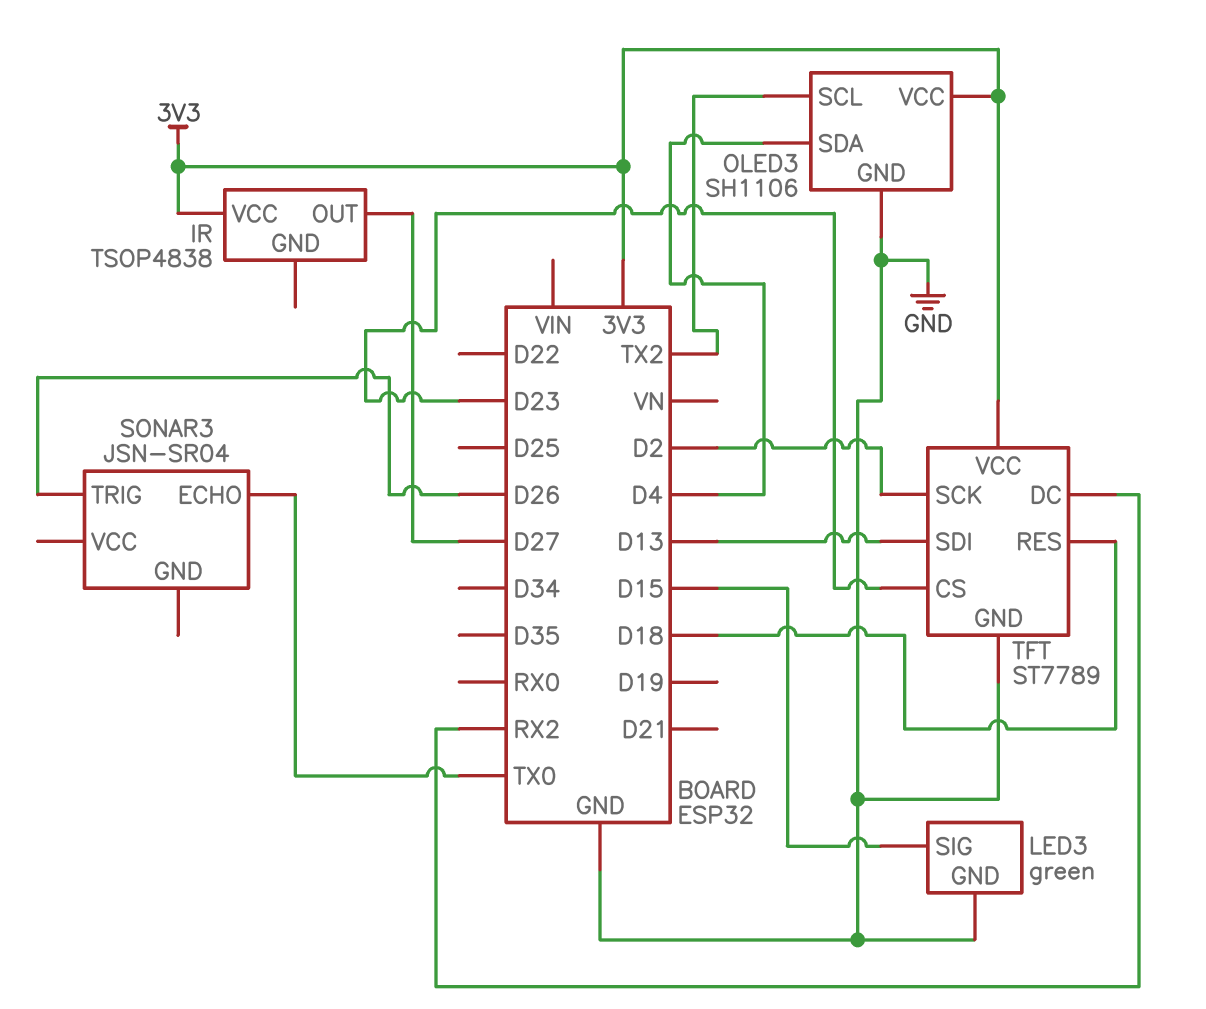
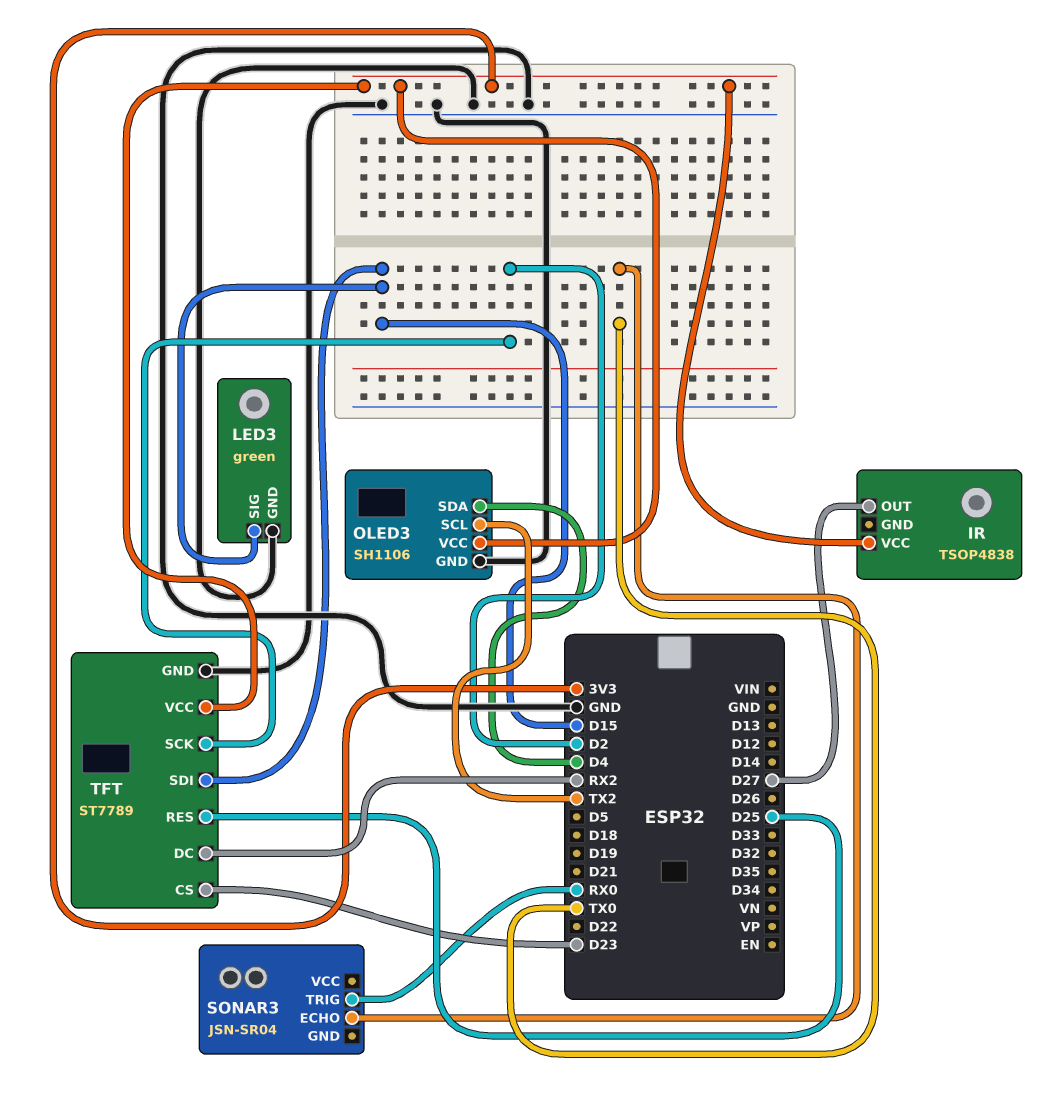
SONAR3 pin TRIG: D26 -> RX0
TFT pin RES: D18 -> D25
TFT pin SDI: D13 -> D15

